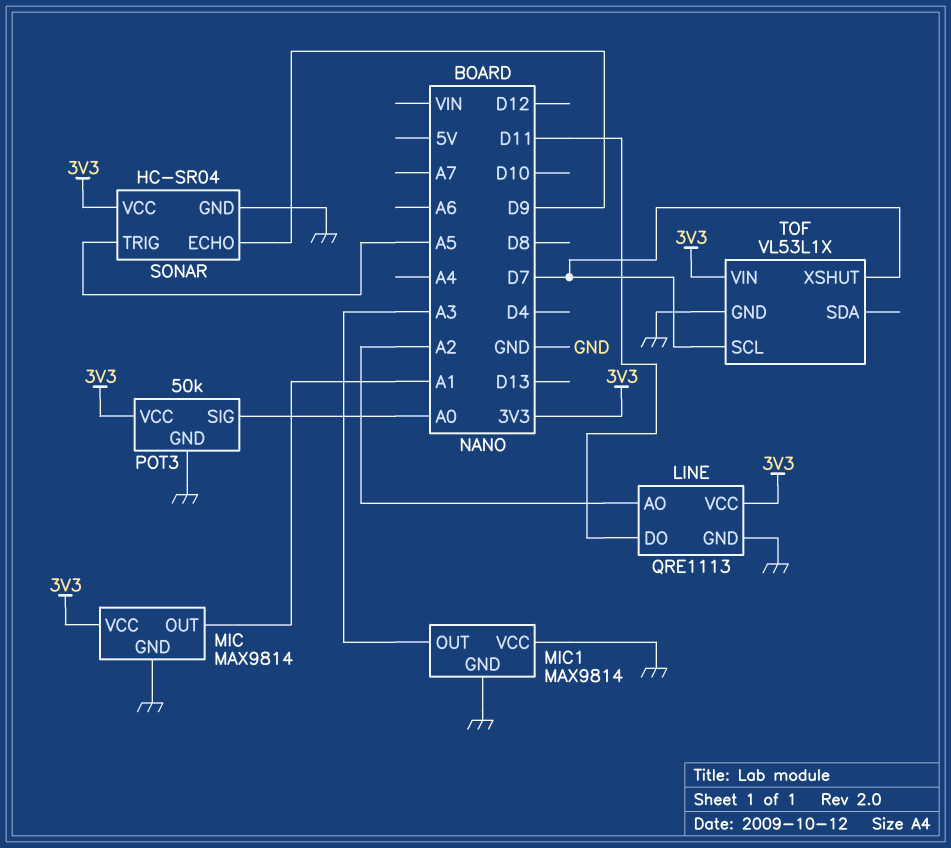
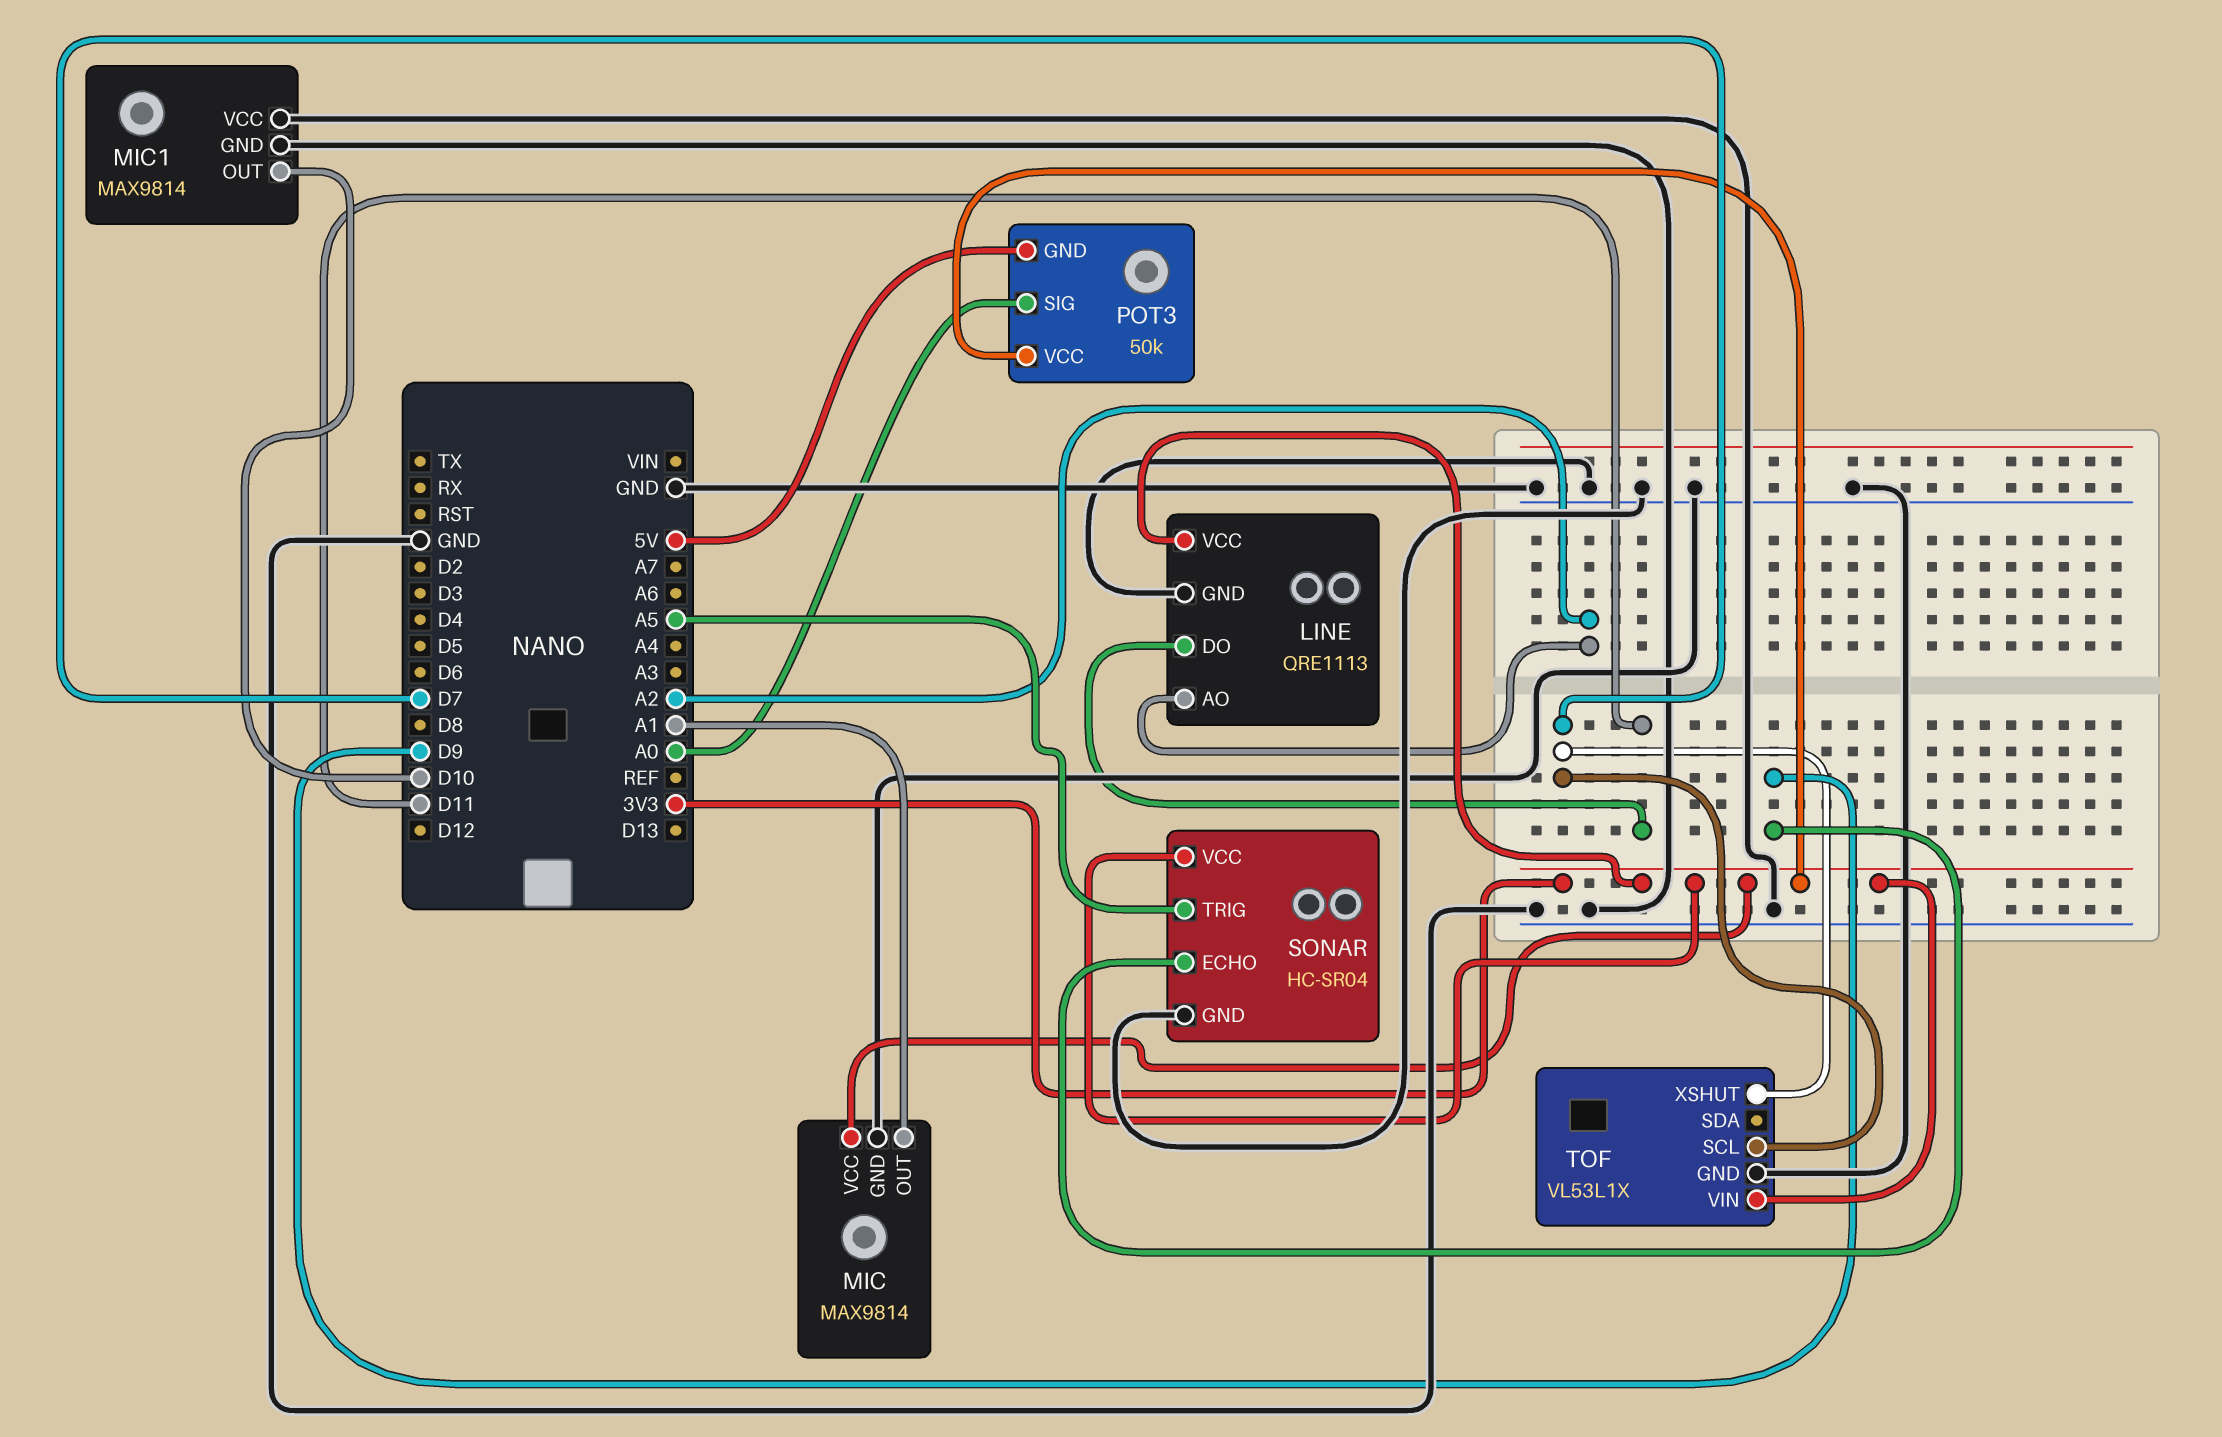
MIC1 pin OUT: A3 -> D10
POT3 pin GND: GND -> 5V

